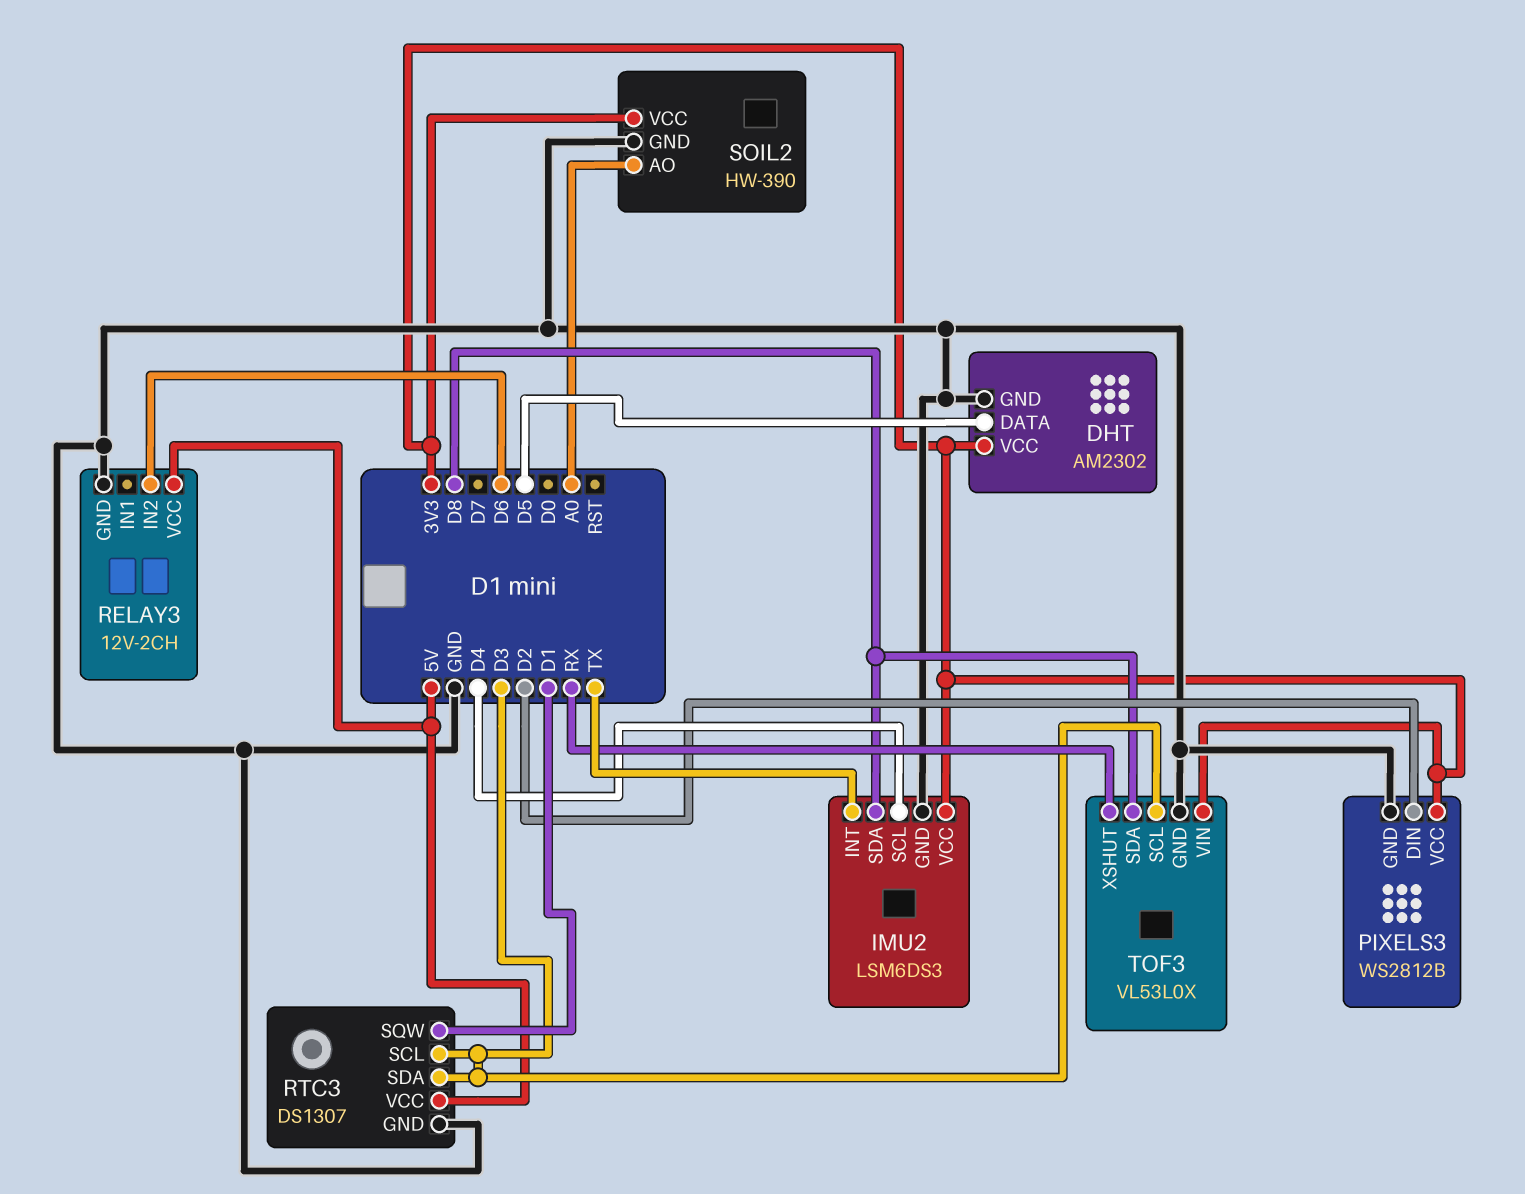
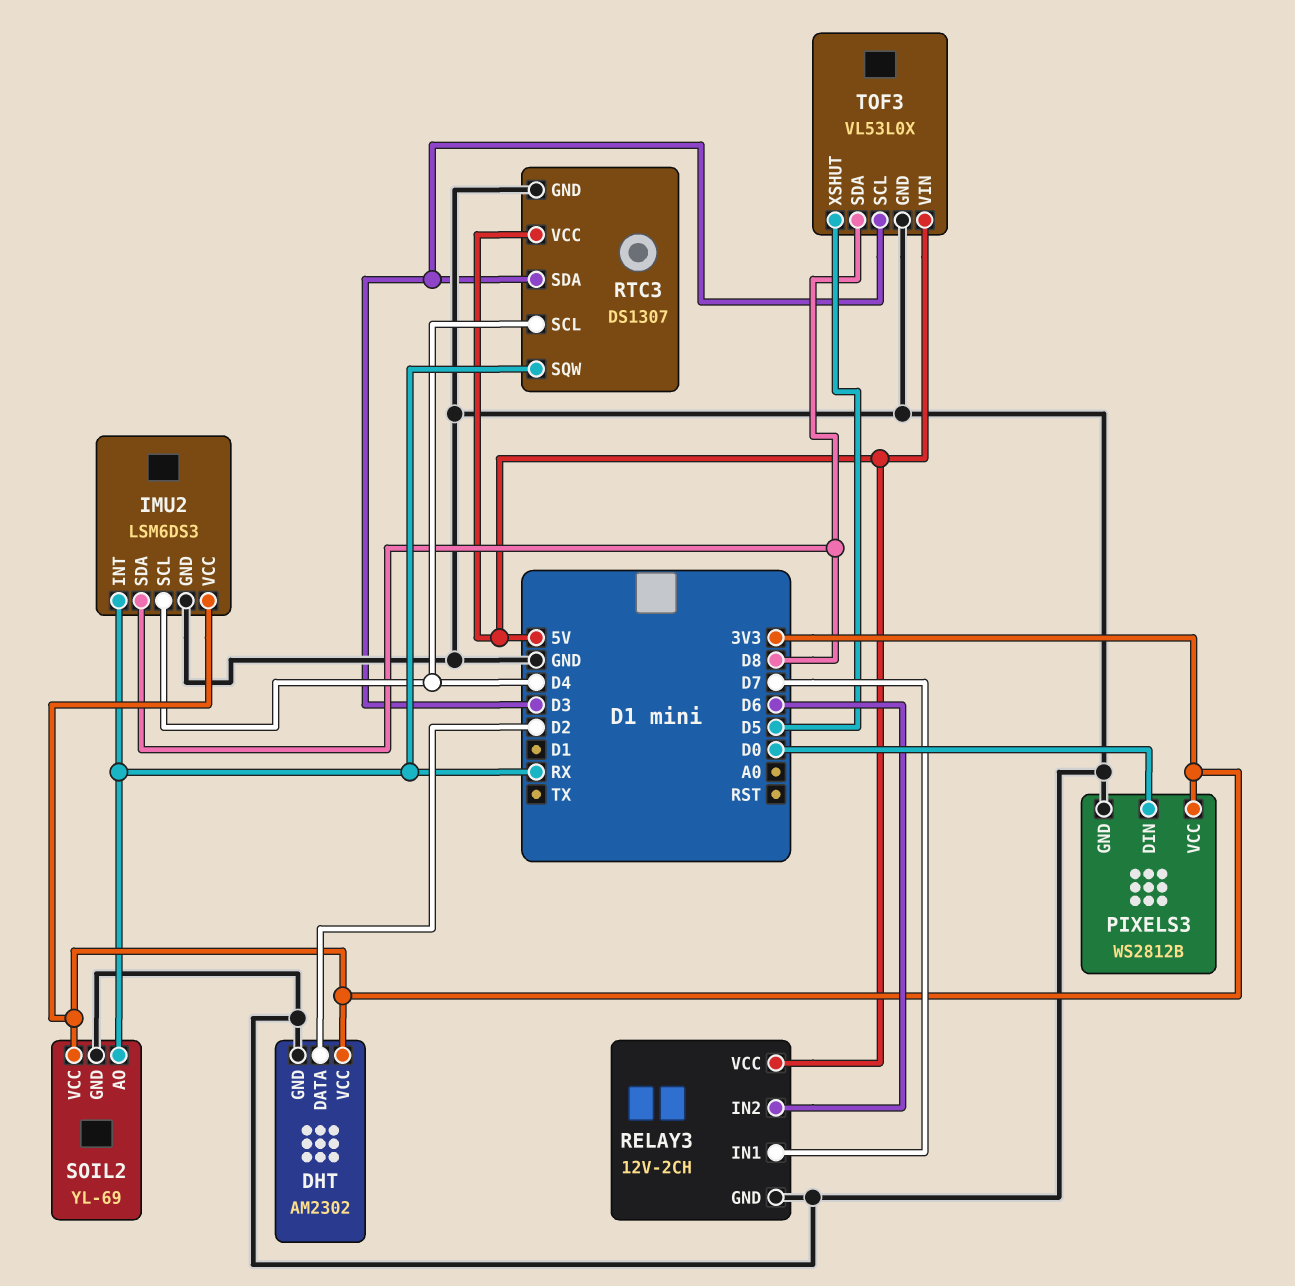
DHT pin DATA: D5 -> D2
IMU2 pin INT: TX -> RX
PIXELS3 pin DIN: D2 -> D0
RELAY3 pin IN1: none -> D7
RTC3 pin SCL: D3 -> D4
RTC3 pin SQW: D1 -> RX
SOIL2: HW-390 -> YL-69
SOIL2 pin AO: A0 -> RX
TOF3 pin VIN: 3V3 -> 5V
TOF3 pin XSHUT: RX -> D5

